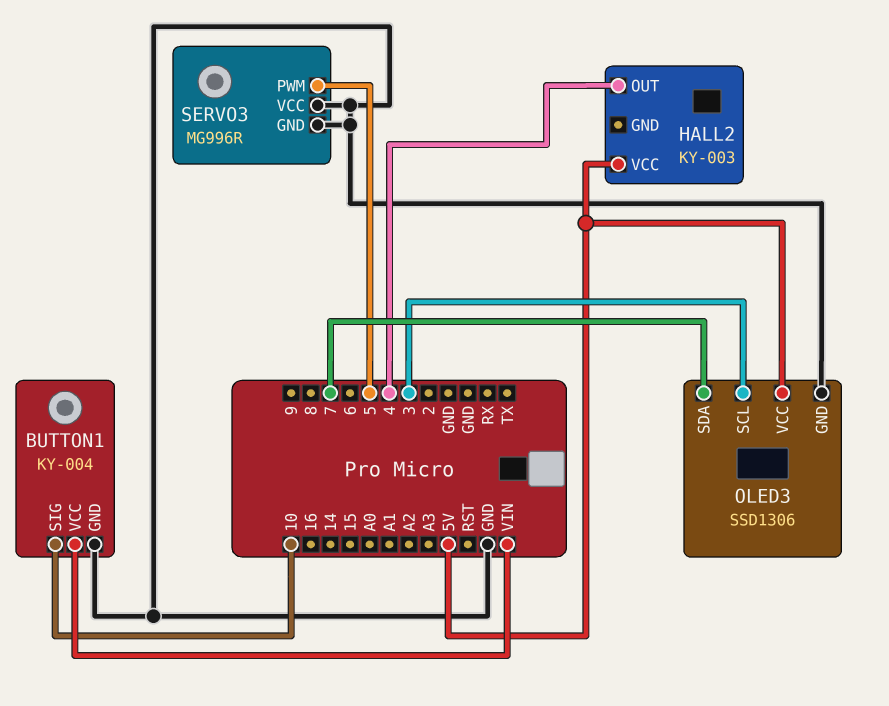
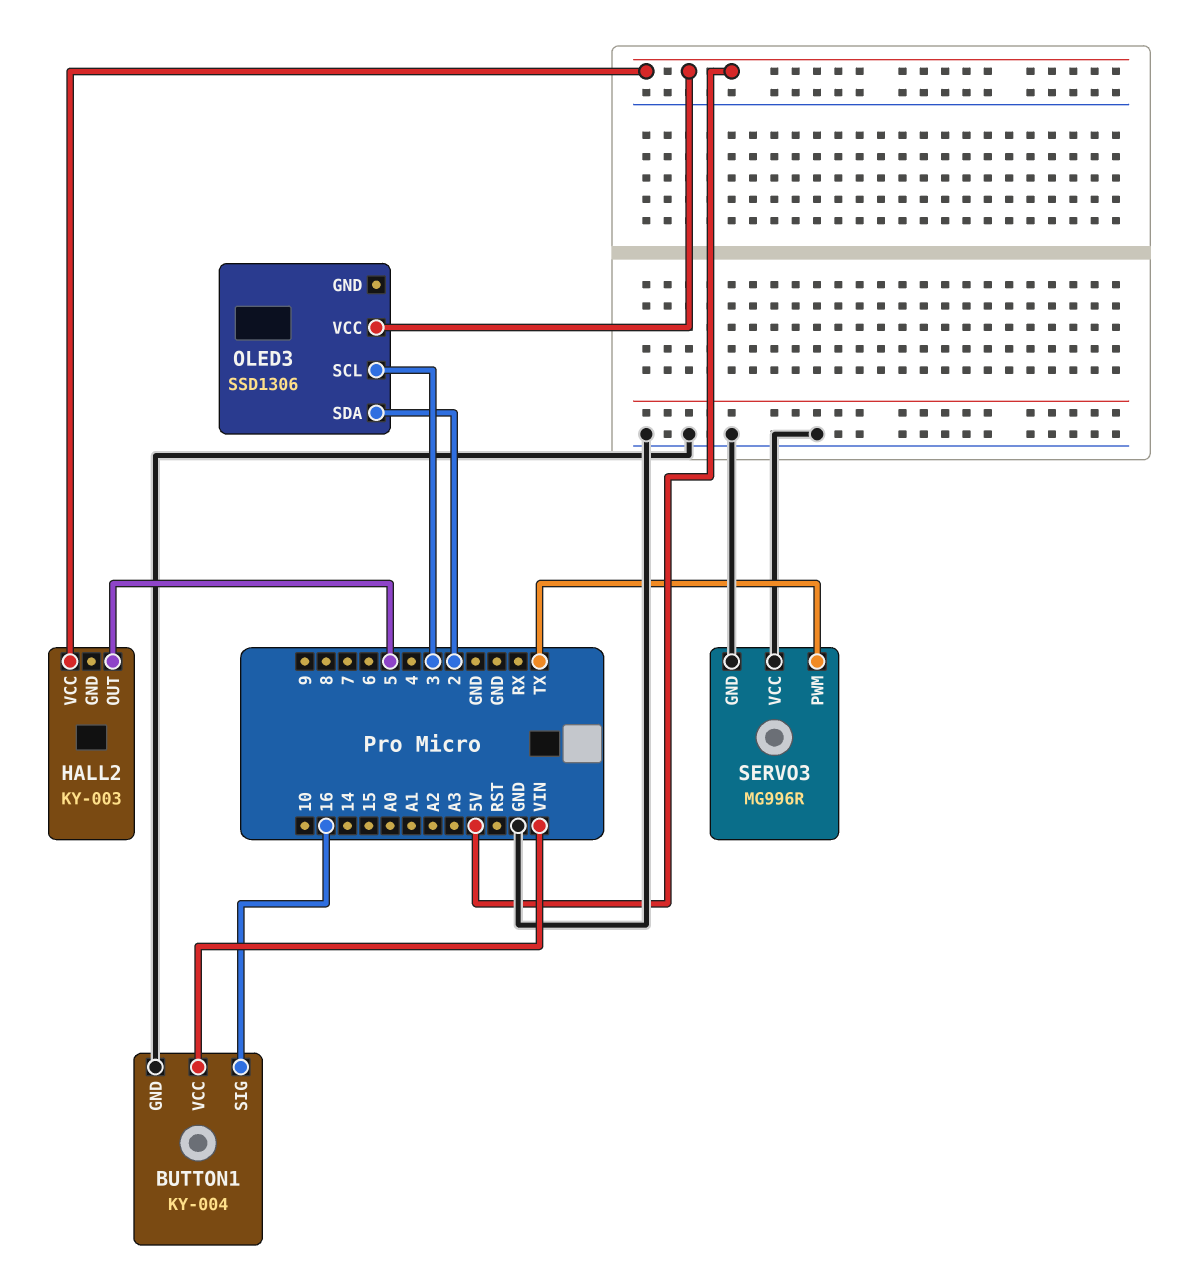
BUTTON1 pin SIG: 10 -> 16
HALL2 pin OUT: 4 -> 5
OLED3 pin GND: GND -> none
OLED3 pin SDA: 7 -> 2
SERVO3 pin PWM: 5 -> TX

